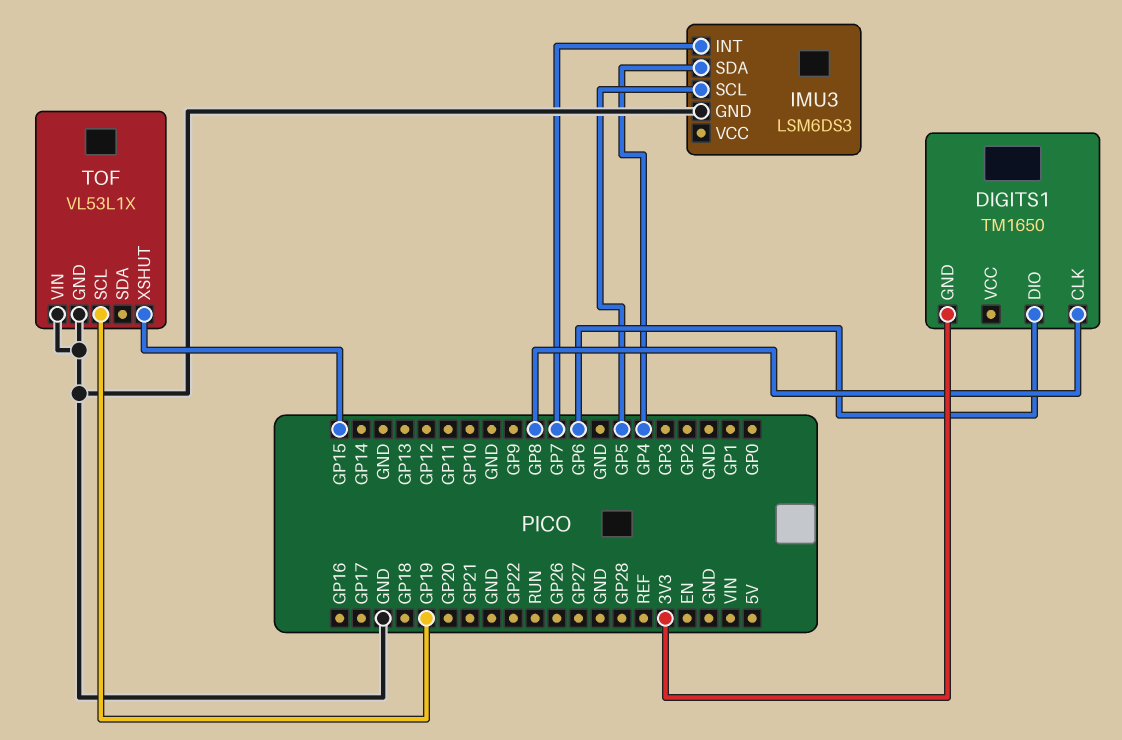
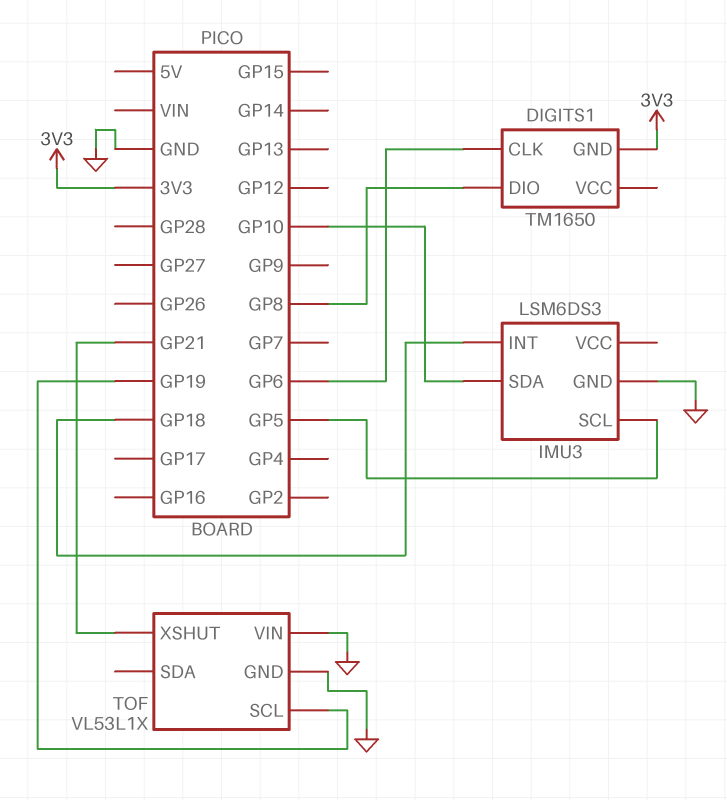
DIGITS1 pin CLK: GP8 -> GP6
DIGITS1 pin DIO: GP6 -> GP8
IMU3 pin INT: GP7 -> GP18
IMU3 pin SDA: GP4 -> GP10
TOF pin XSHUT: GP15 -> GP21

